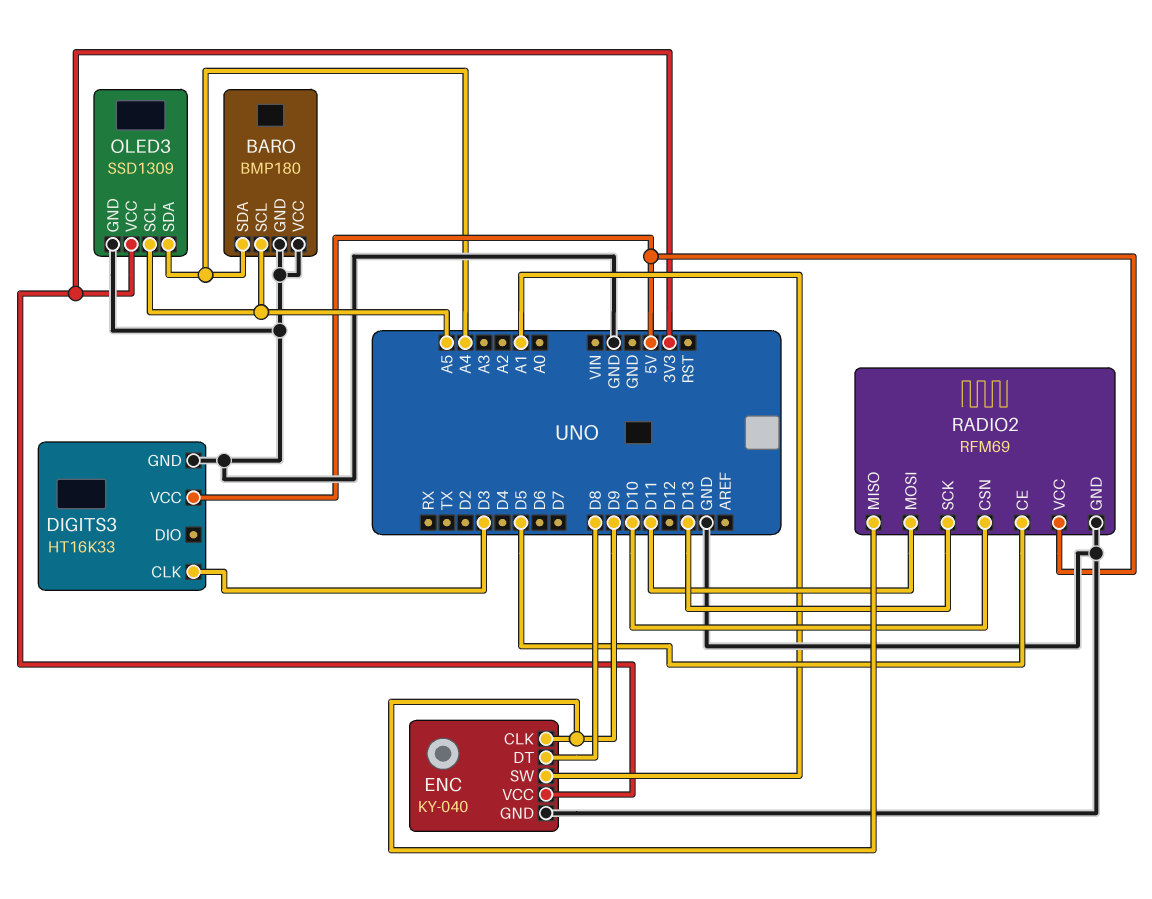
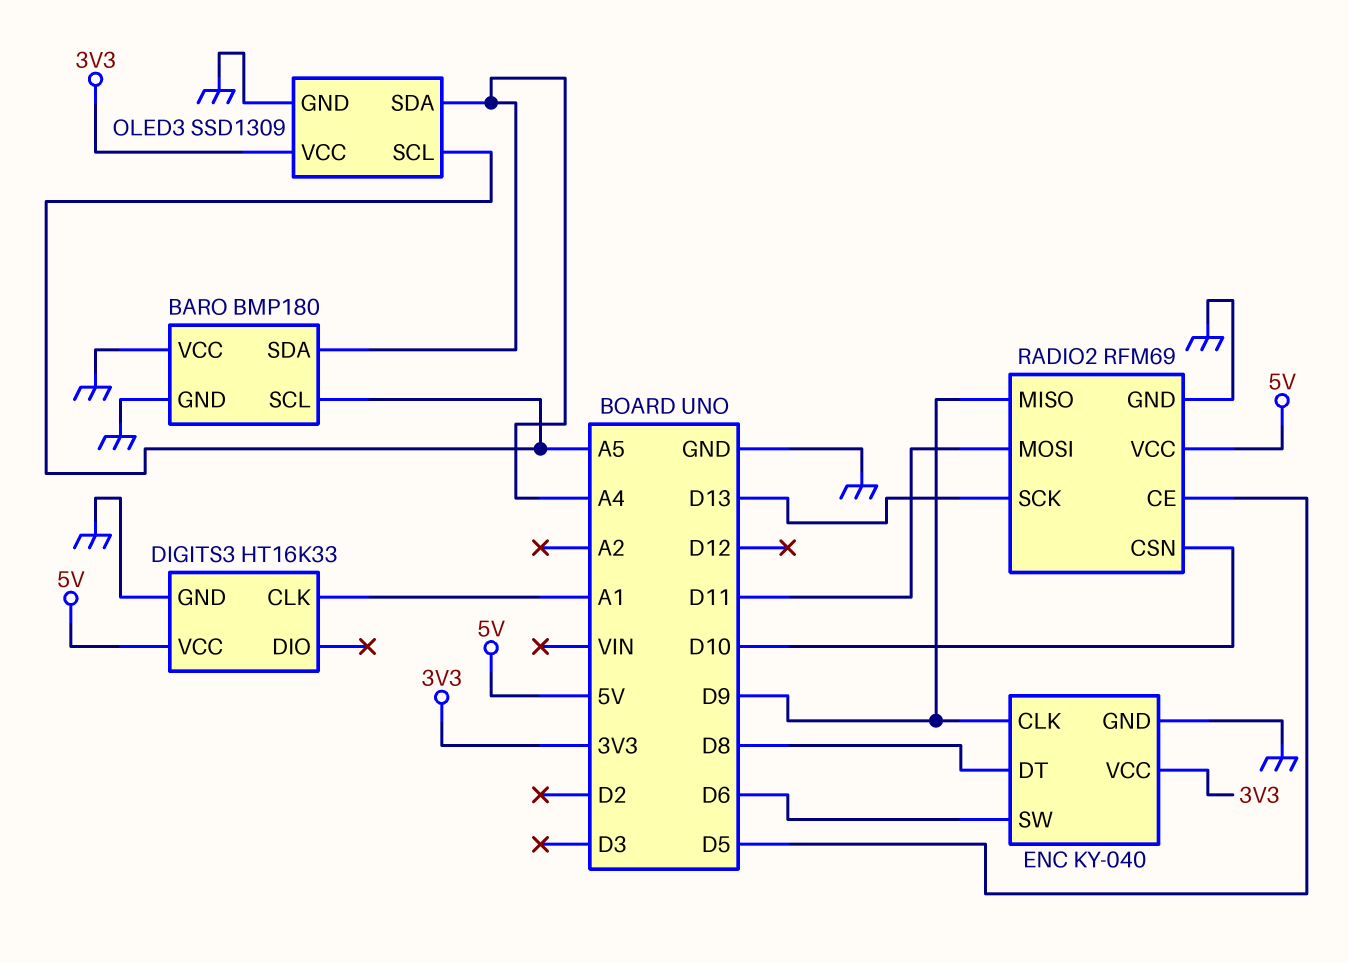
DIGITS3 pin CLK: D3 -> A1
ENC pin SW: A1 -> D6

